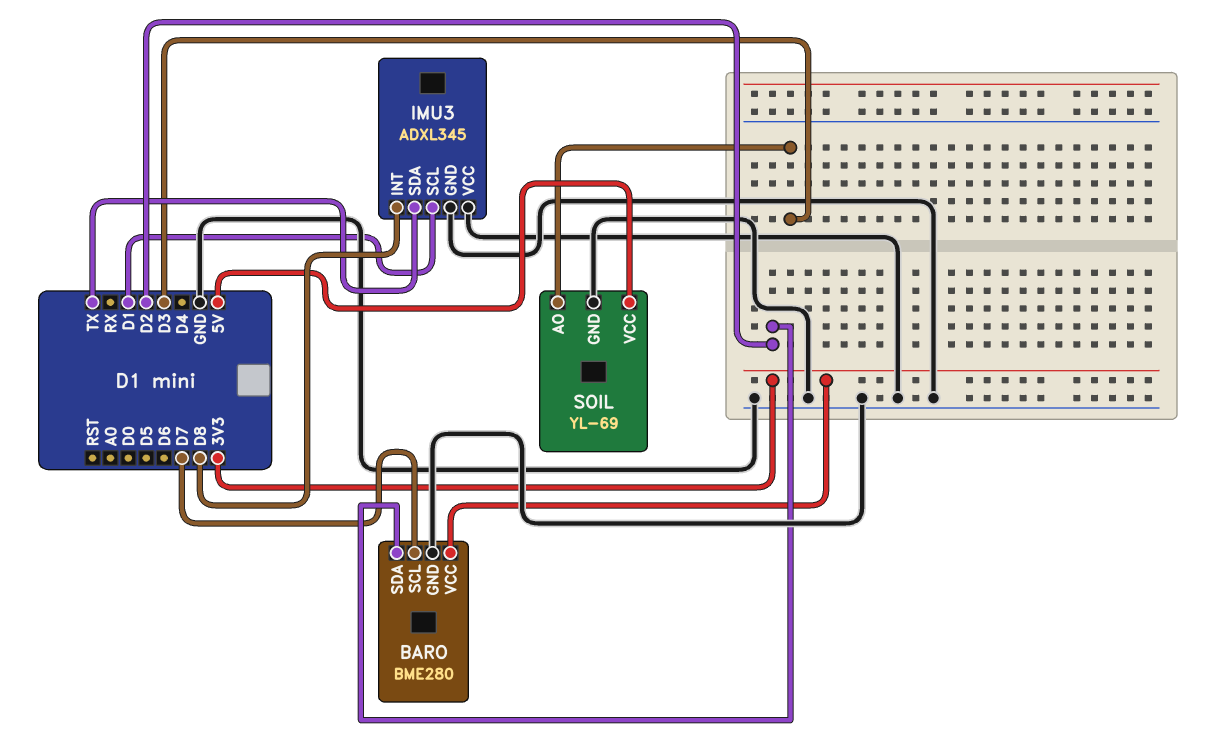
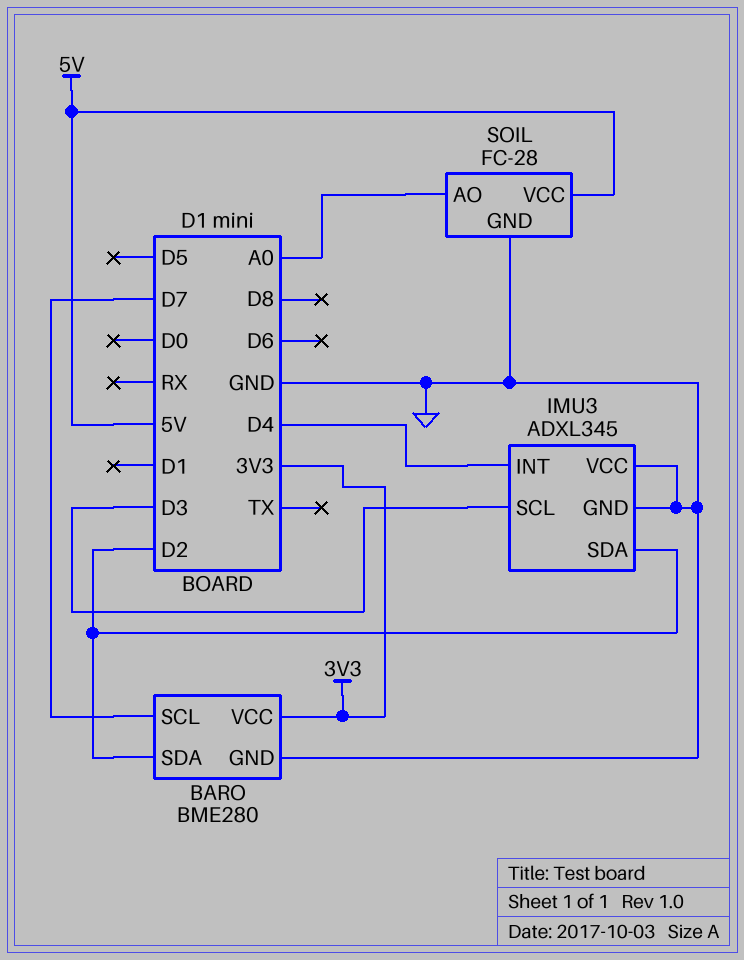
IMU3 pin INT: D8 -> D4
IMU3 pin SCL: D1 -> D3
IMU3 pin SDA: TX -> D2
SOIL: YL-69 -> FC-28
SOIL pin AO: D3 -> A0

